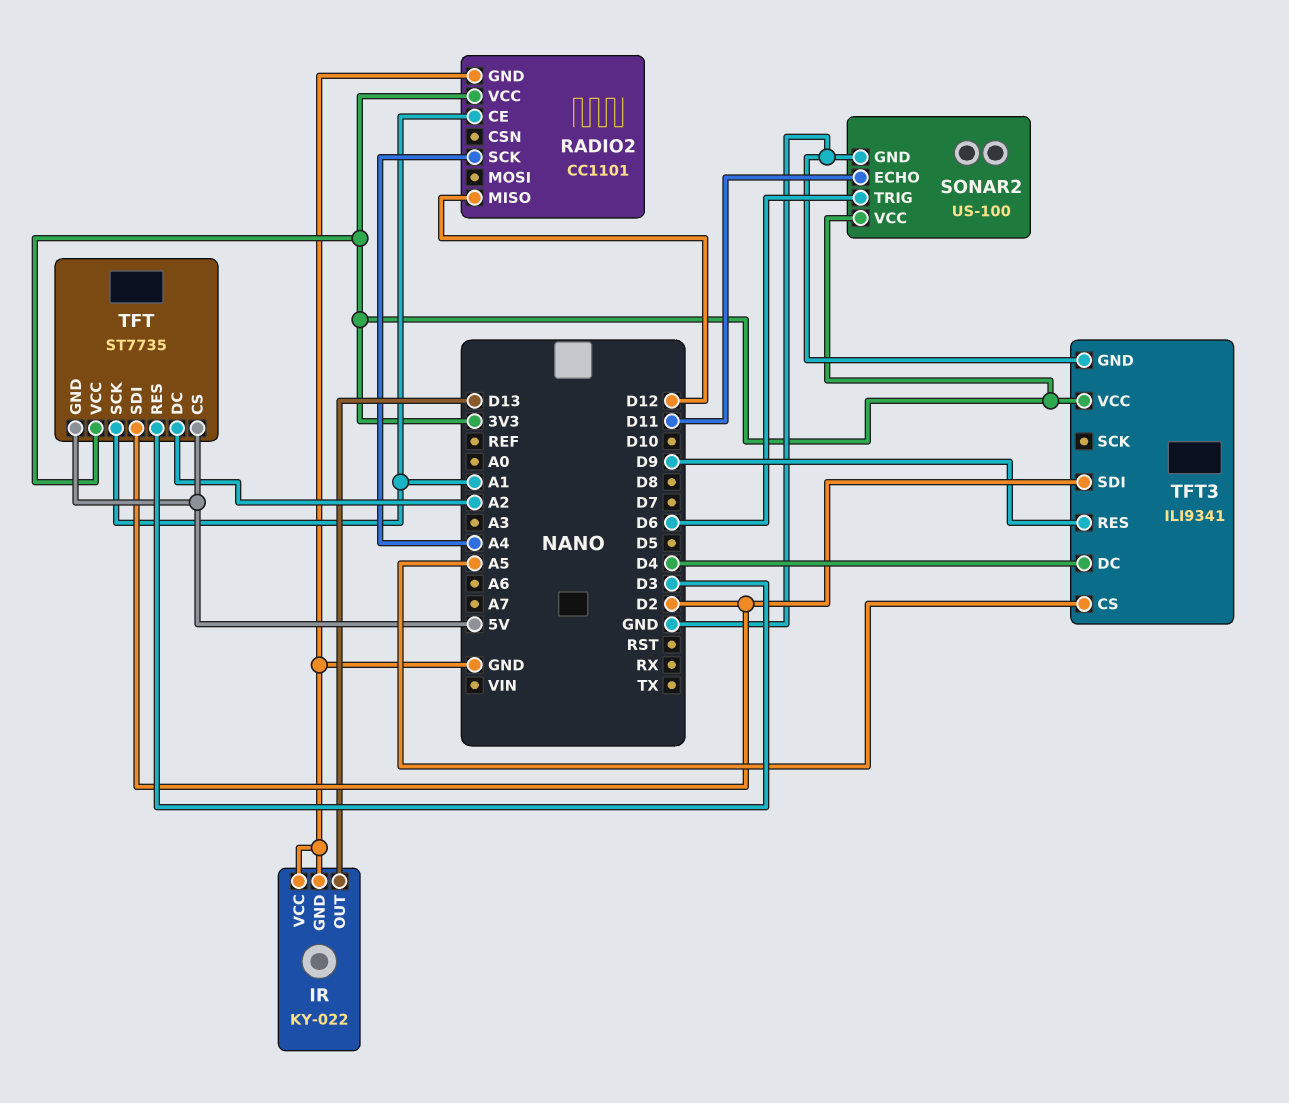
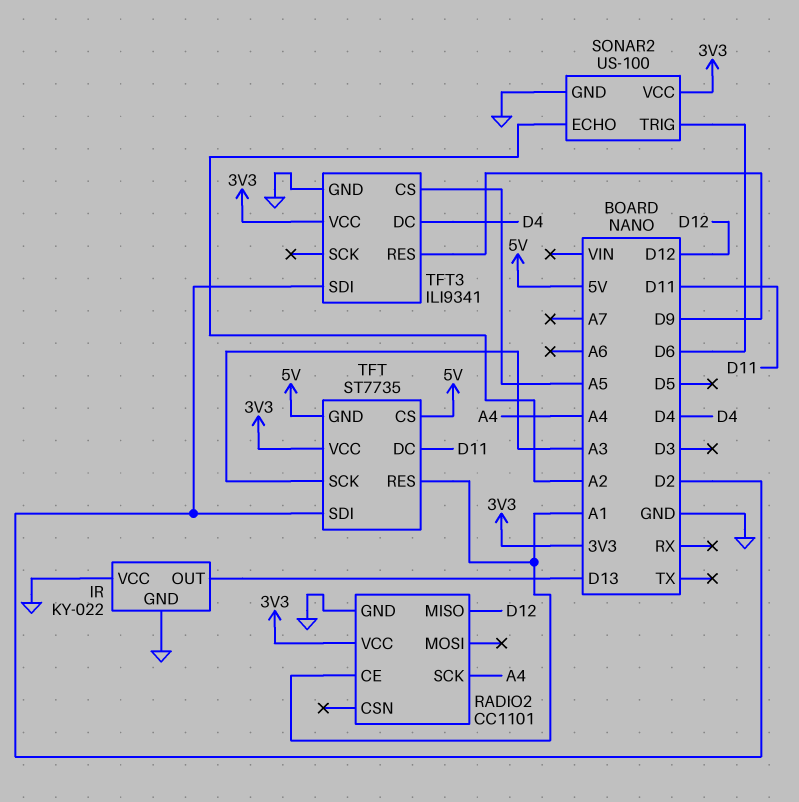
SONAR2 pin ECHO: D11 -> A2
TFT pin DC: A2 -> D11
TFT pin RES: D3 -> A1
TFT pin SCK: A1 -> A3

